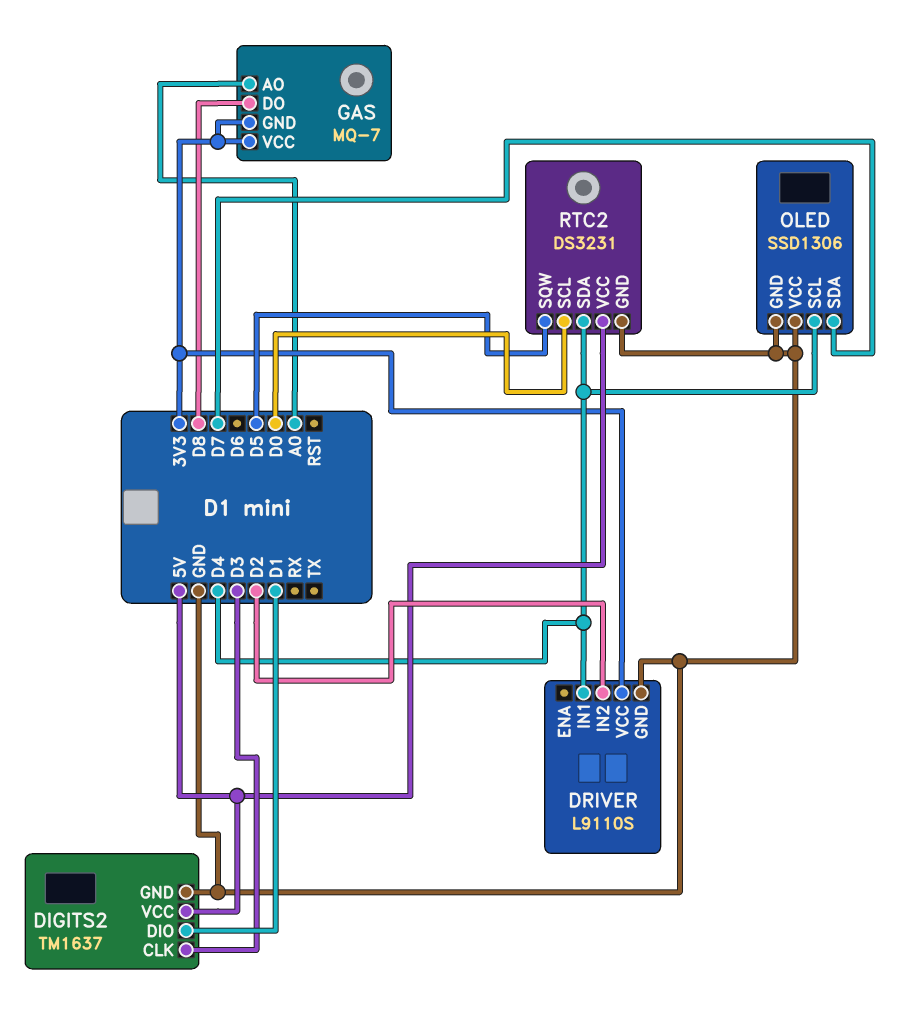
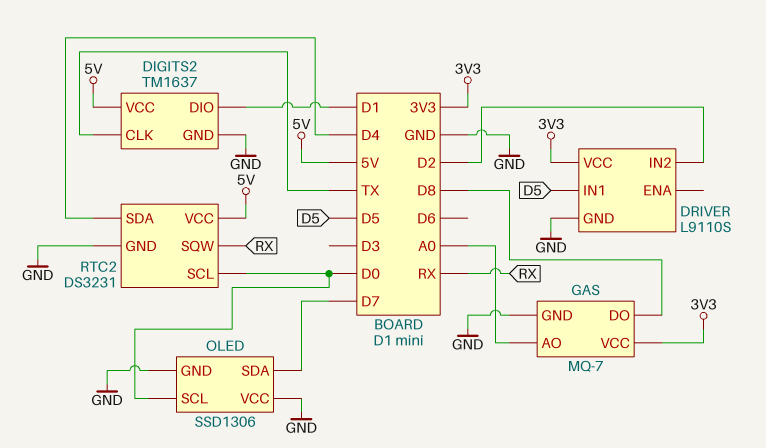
DIGITS2 pin CLK: D3 -> TX
DRIVER pin IN1: D4 -> D5
GAS pin GND: 3V3 -> GND
OLED pin SCL: D4 -> D0
RTC2 pin SQW: D5 -> RX

